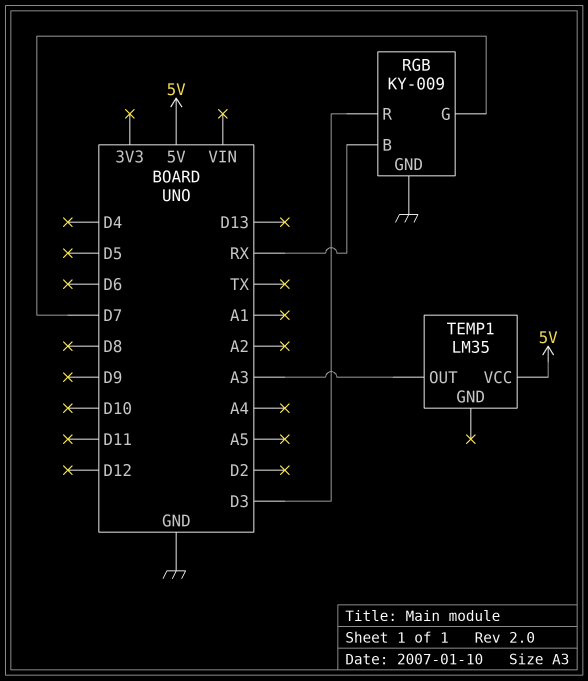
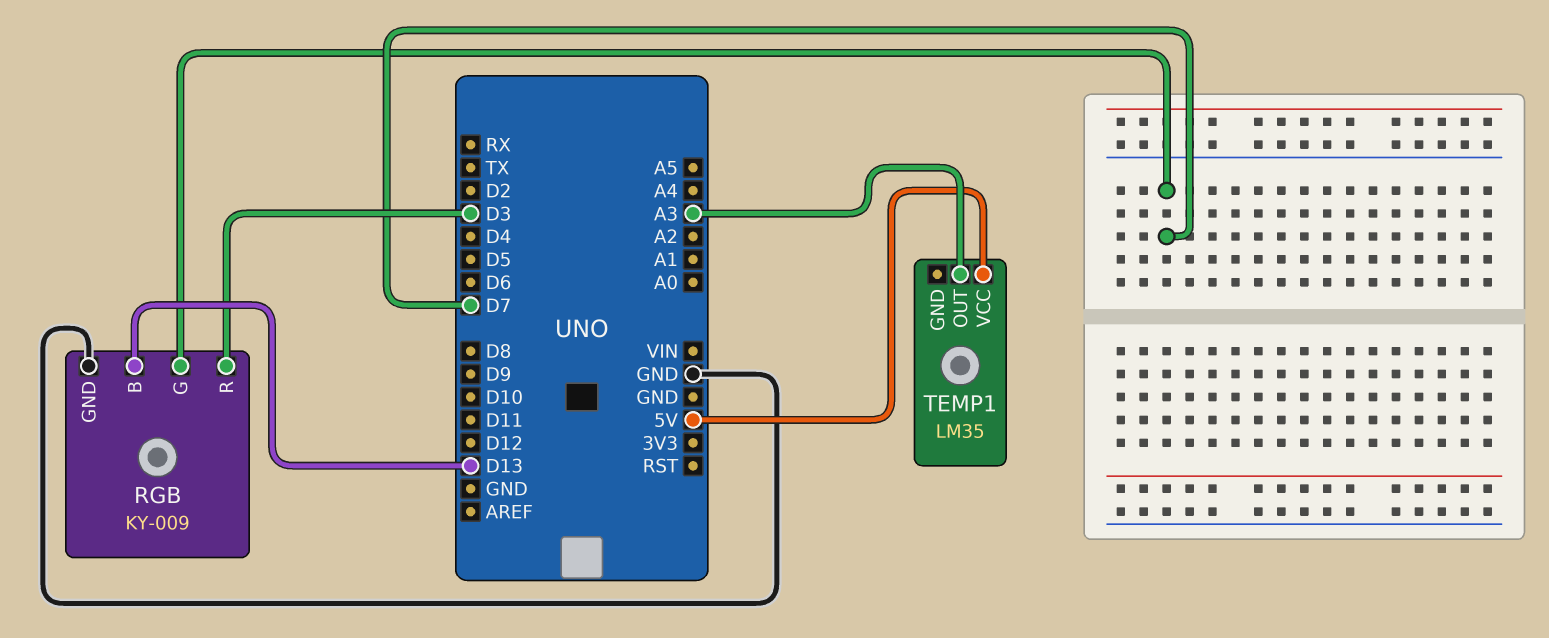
RGB pin B: RX -> D13

